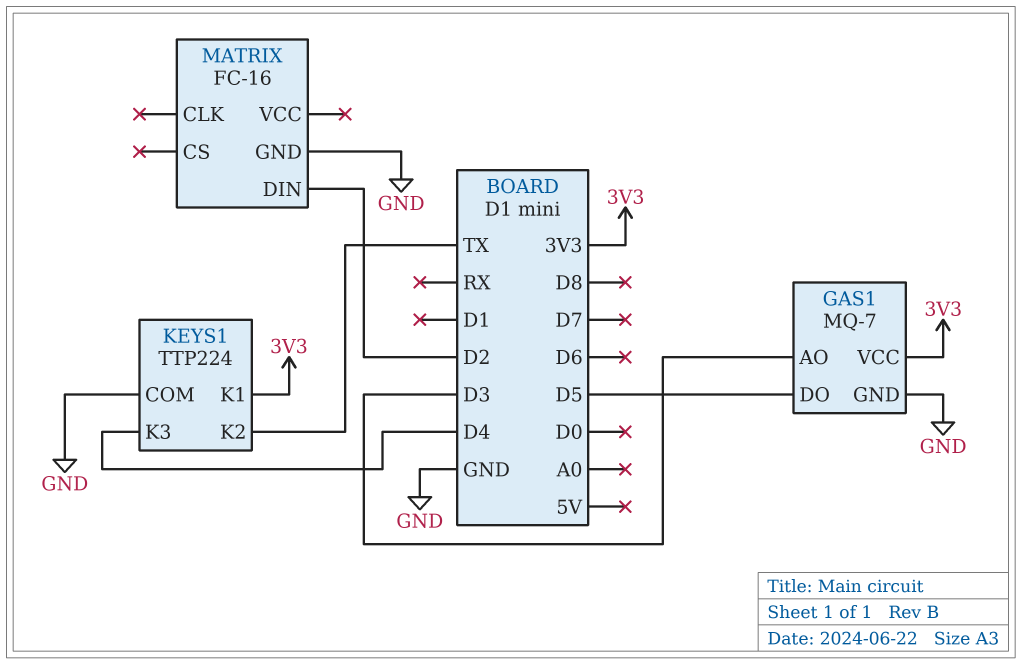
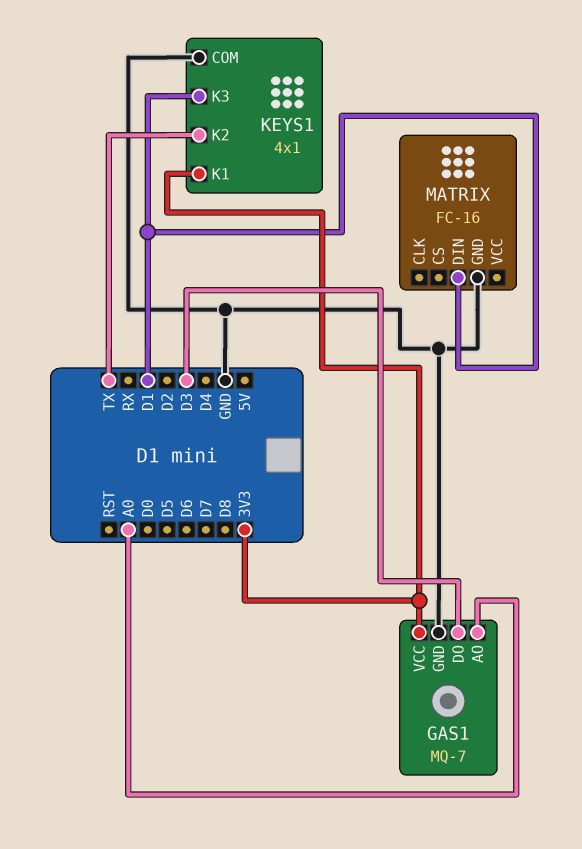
GAS1 pin AO: D3 -> A0
GAS1 pin DO: D5 -> D3
KEYS1: TTP224 -> 4x1
KEYS1 pin K3: D4 -> D1
MATRIX pin DIN: D2 -> D1

